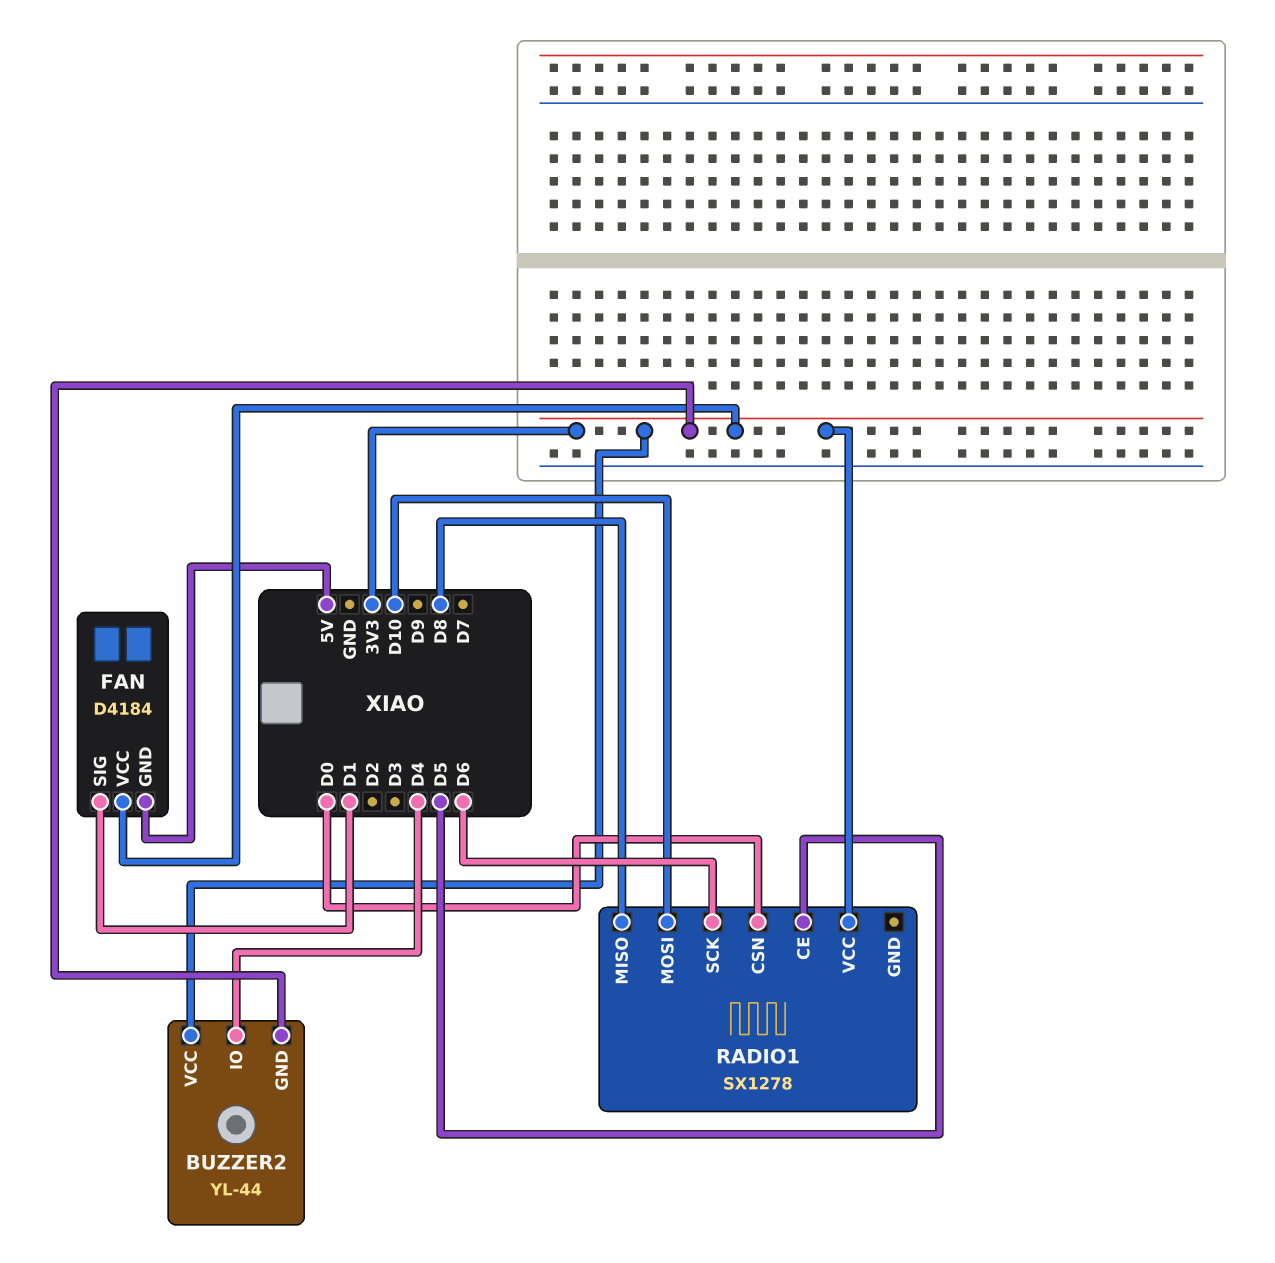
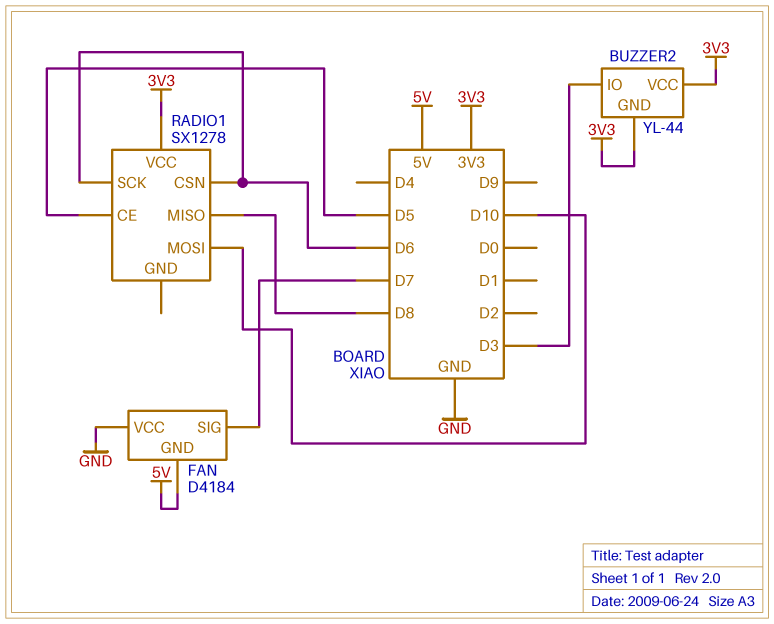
BUZZER2 pin IO: D4 -> D3
FAN pin SIG: D1 -> D7
FAN pin VCC: 3V3 -> GND
RADIO1 pin CSN: D0 -> D6

